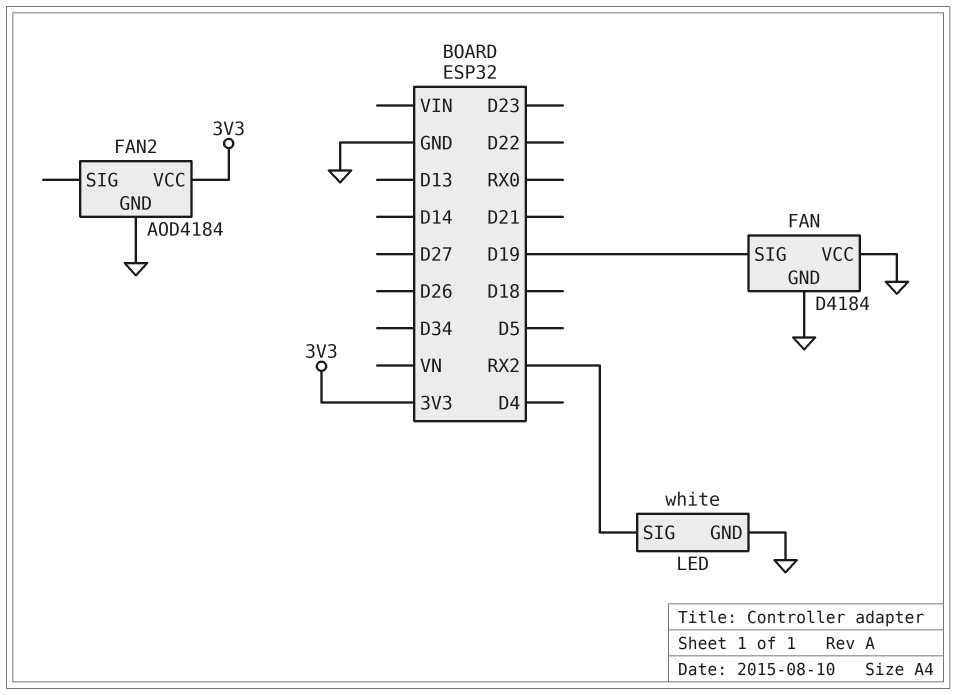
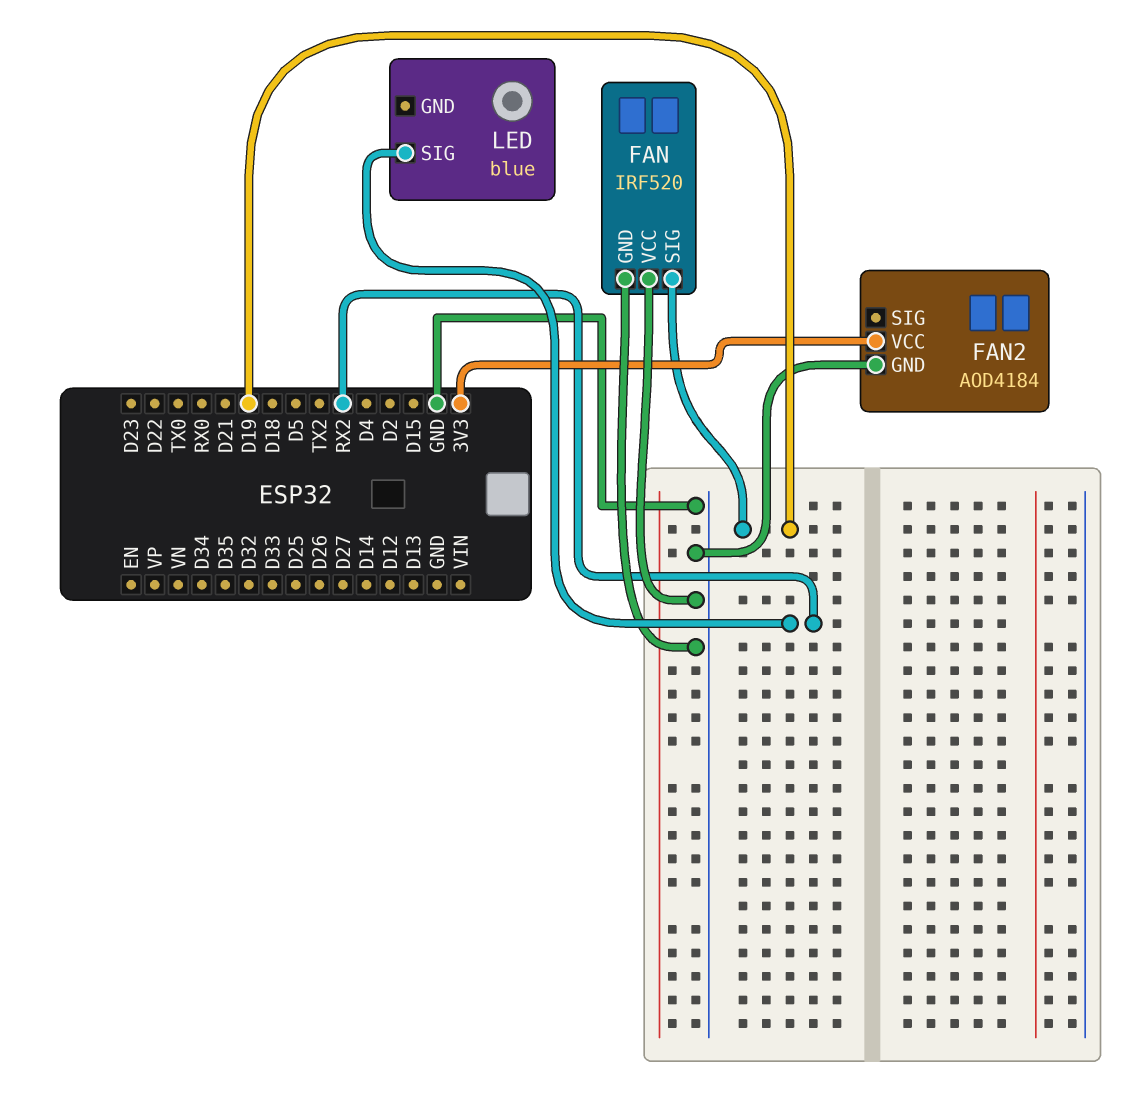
FAN: D4184 -> IRF520
LED: white -> blue
LED pin GND: GND -> none

